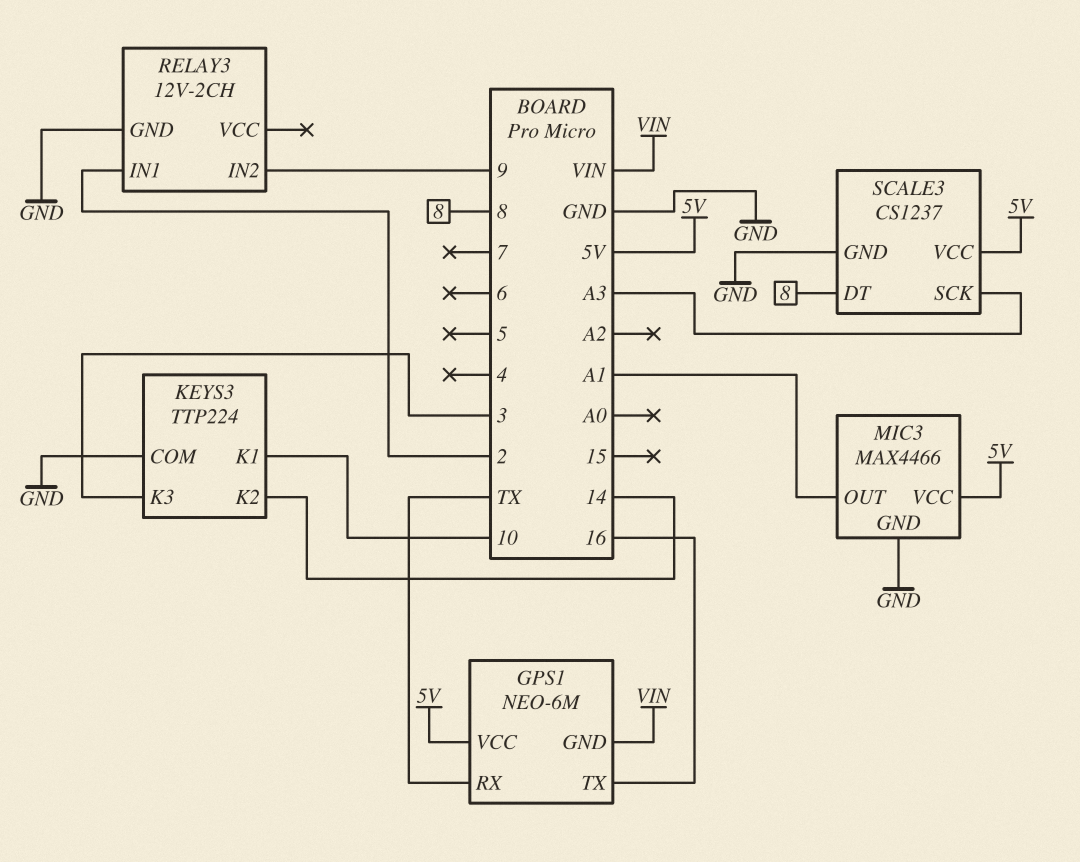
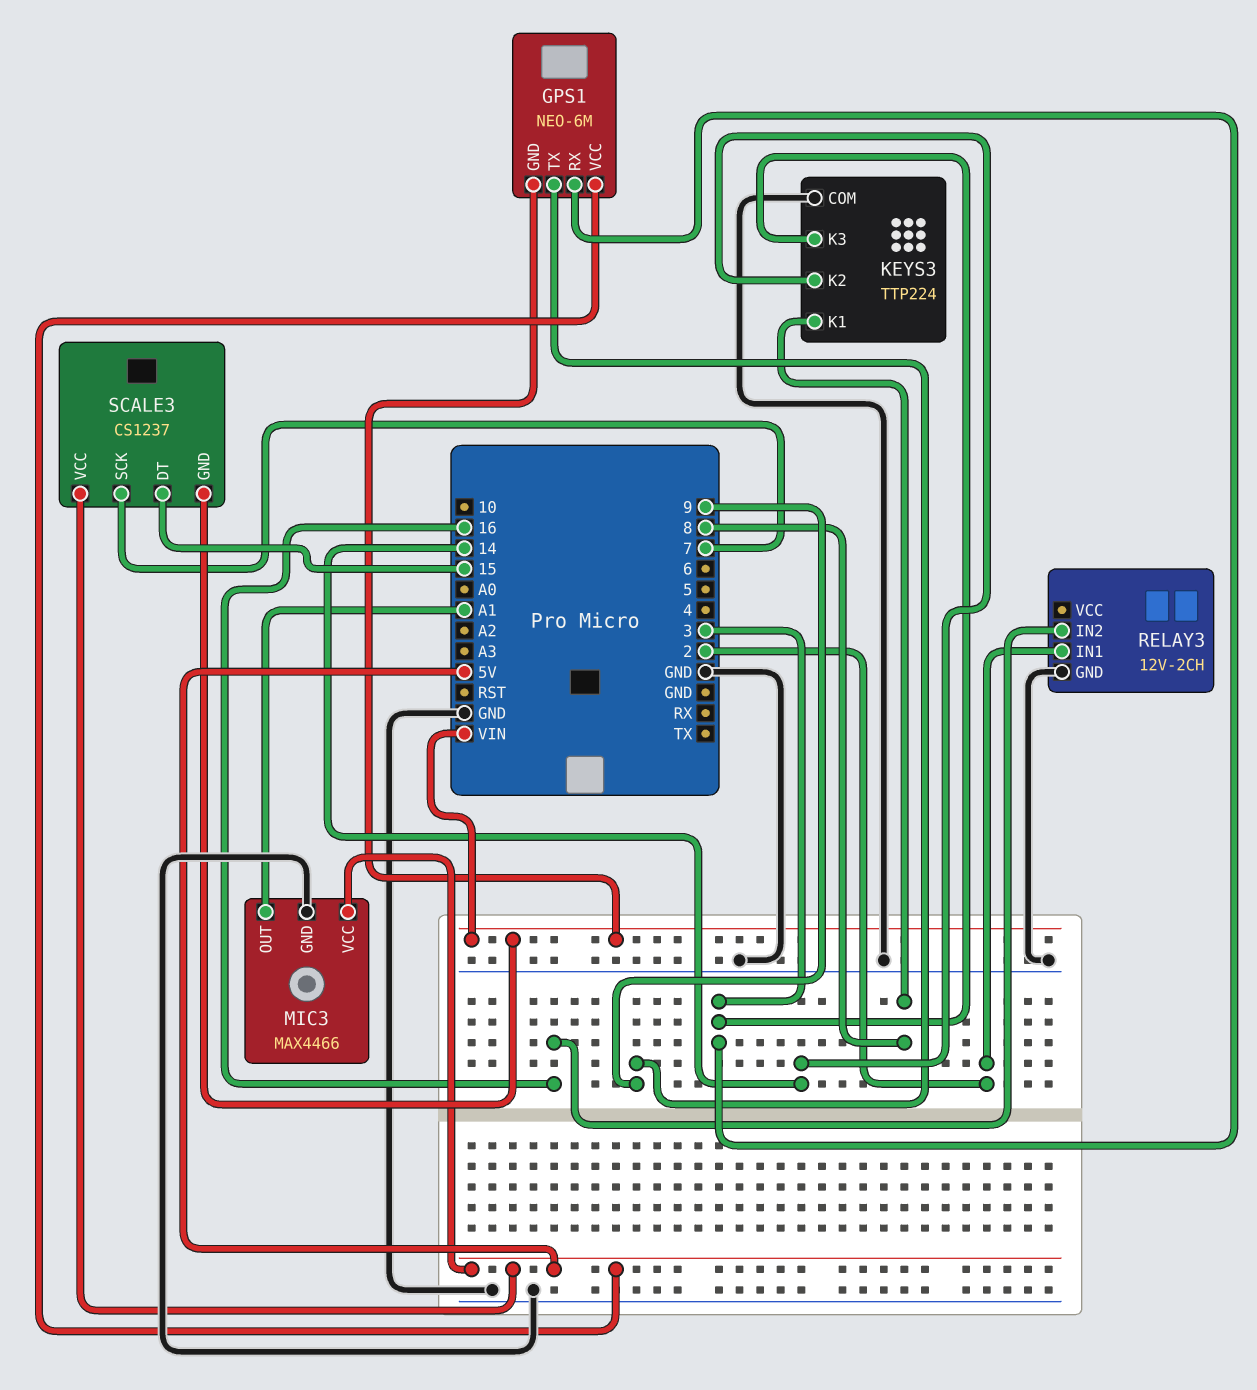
GPS1 pin RX: TX -> 3
GPS1 pin TX: 16 -> 9
KEYS3 pin K1: 10 -> 8
RELAY3 pin IN2: 9 -> 16
SCALE3 pin DT: 8 -> 15
SCALE3 pin GND: GND -> VIN
SCALE3 pin SCK: A3 -> 7

